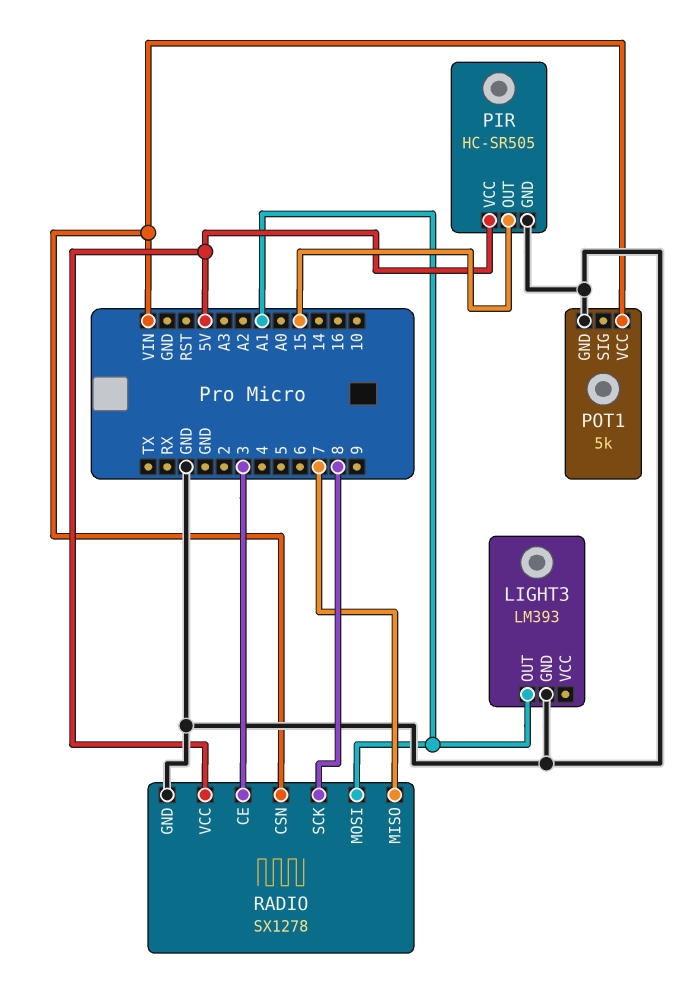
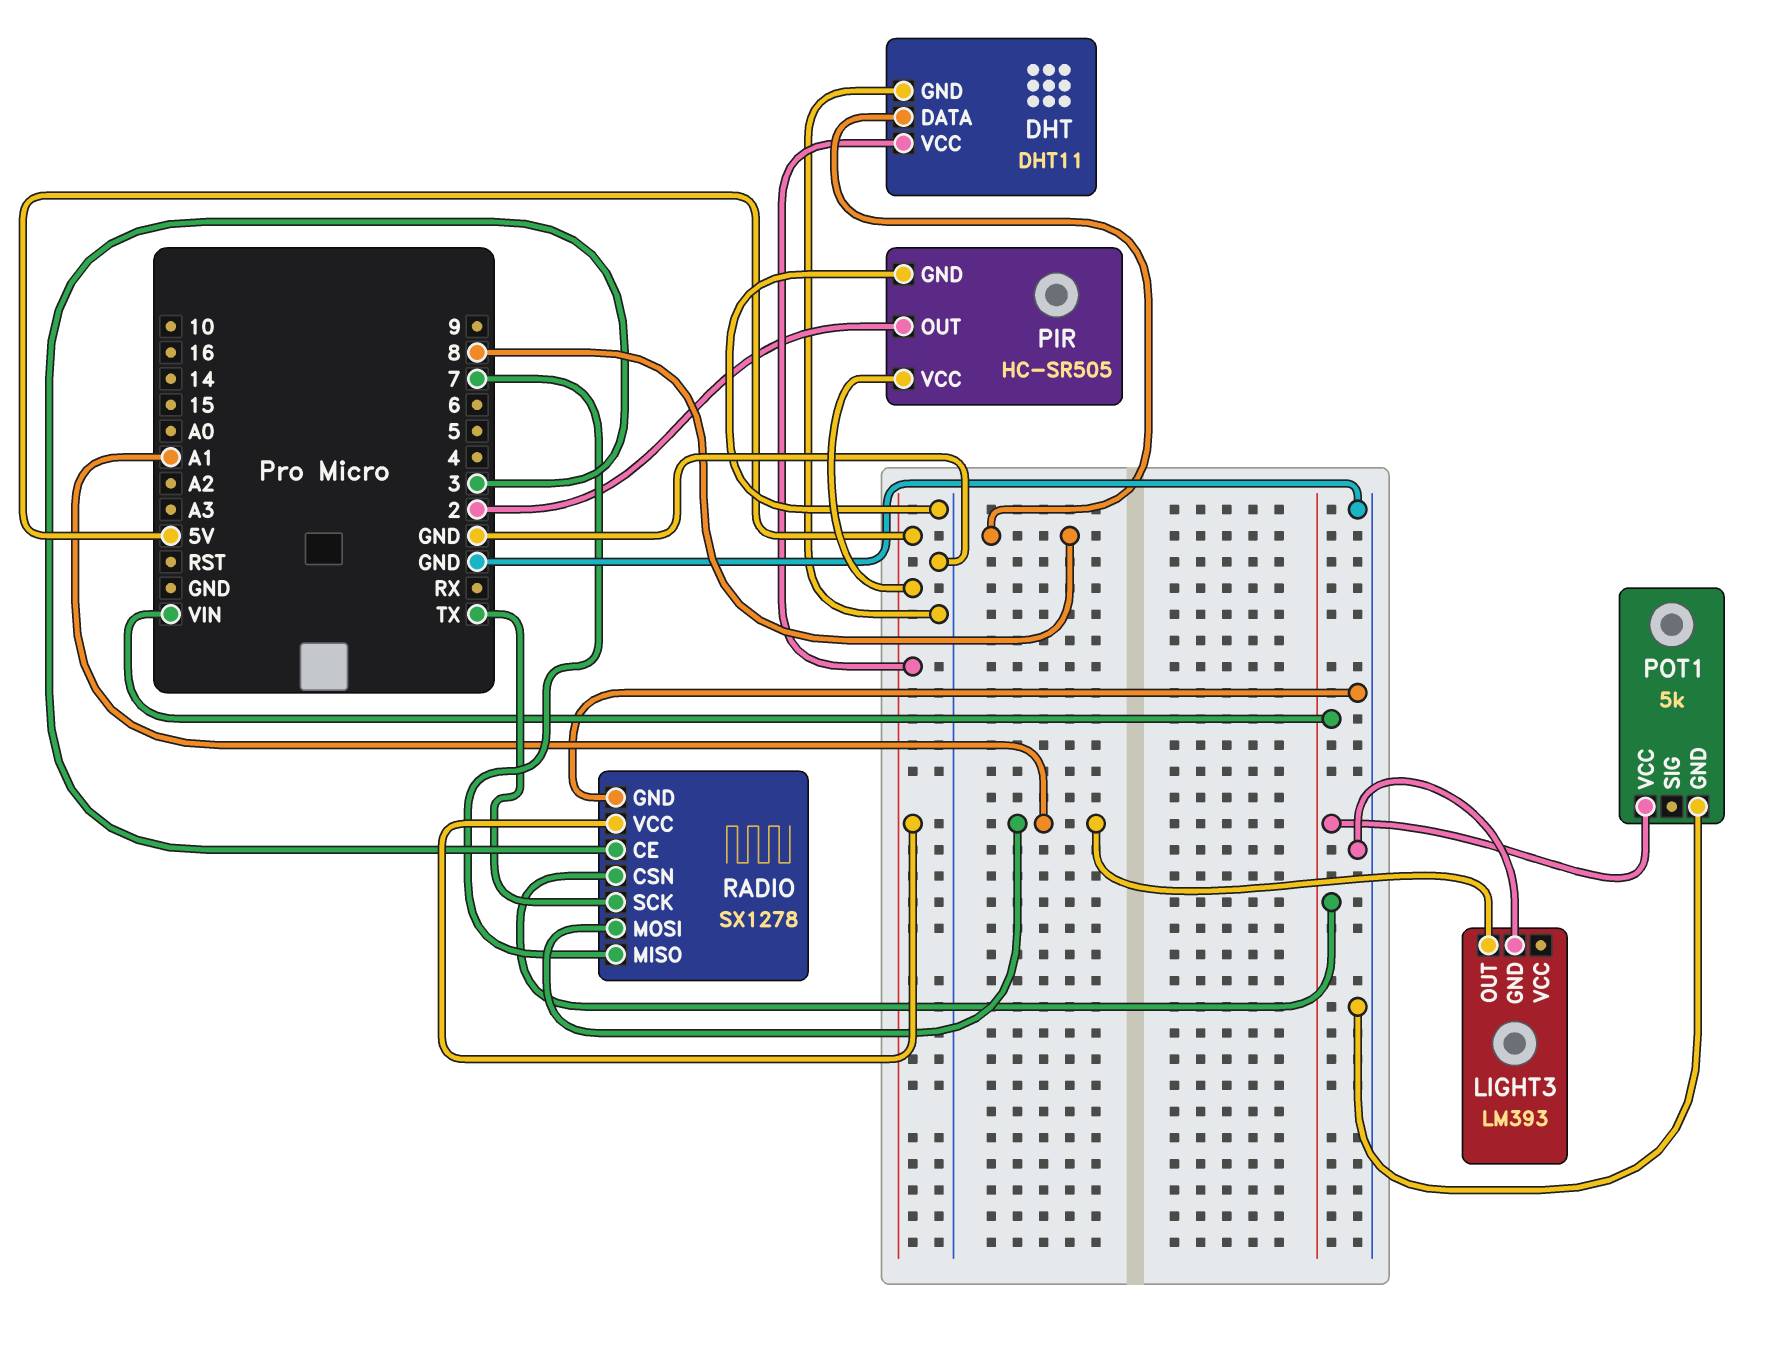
DHT: none -> DHT11
DHT pin DATA: none -> 8
DHT pin GND: none -> GND
DHT pin VCC: none -> 5V
PIR pin OUT: 15 -> 2
RADIO pin SCK: 8 -> TX

